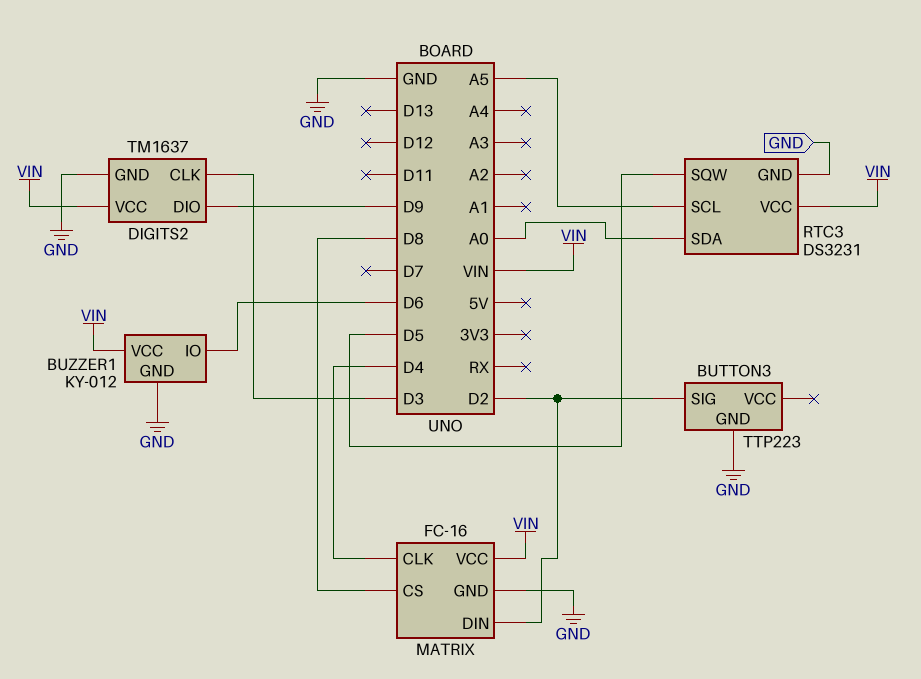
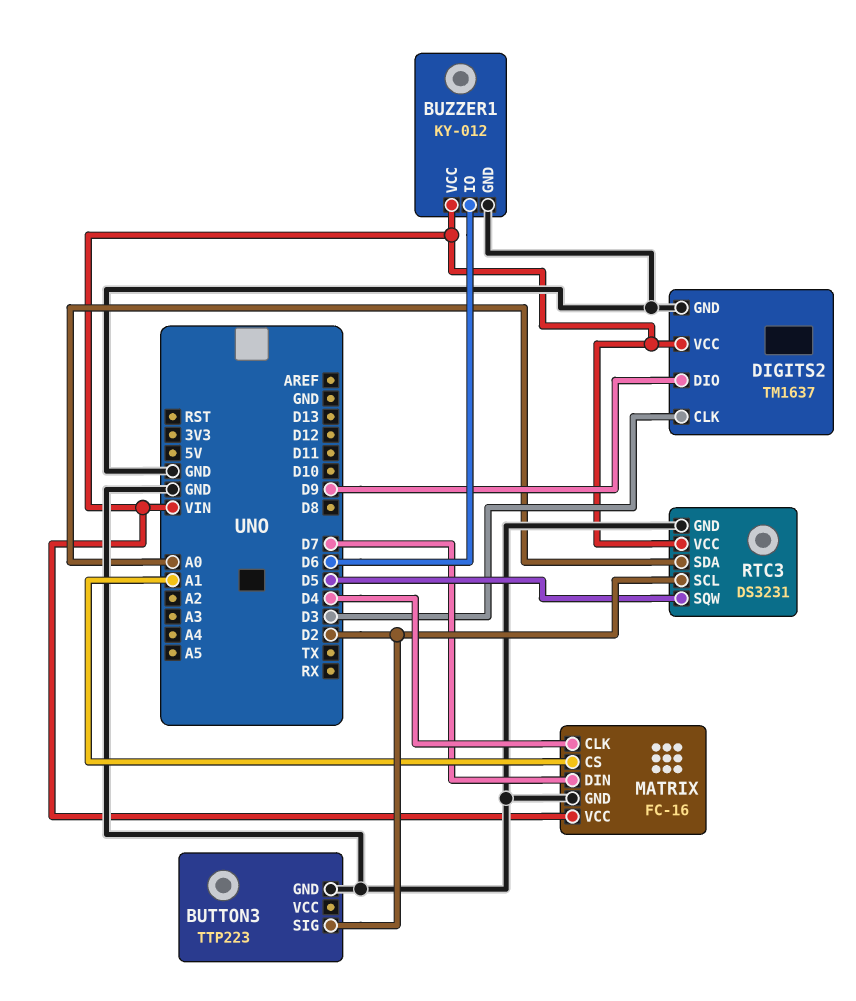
MATRIX pin CS: D8 -> A1
MATRIX pin DIN: D2 -> D7
RTC3 pin SCL: A5 -> D2

